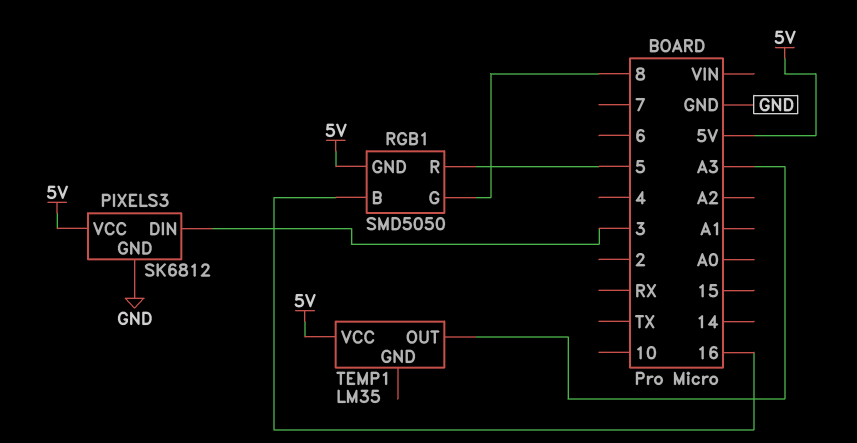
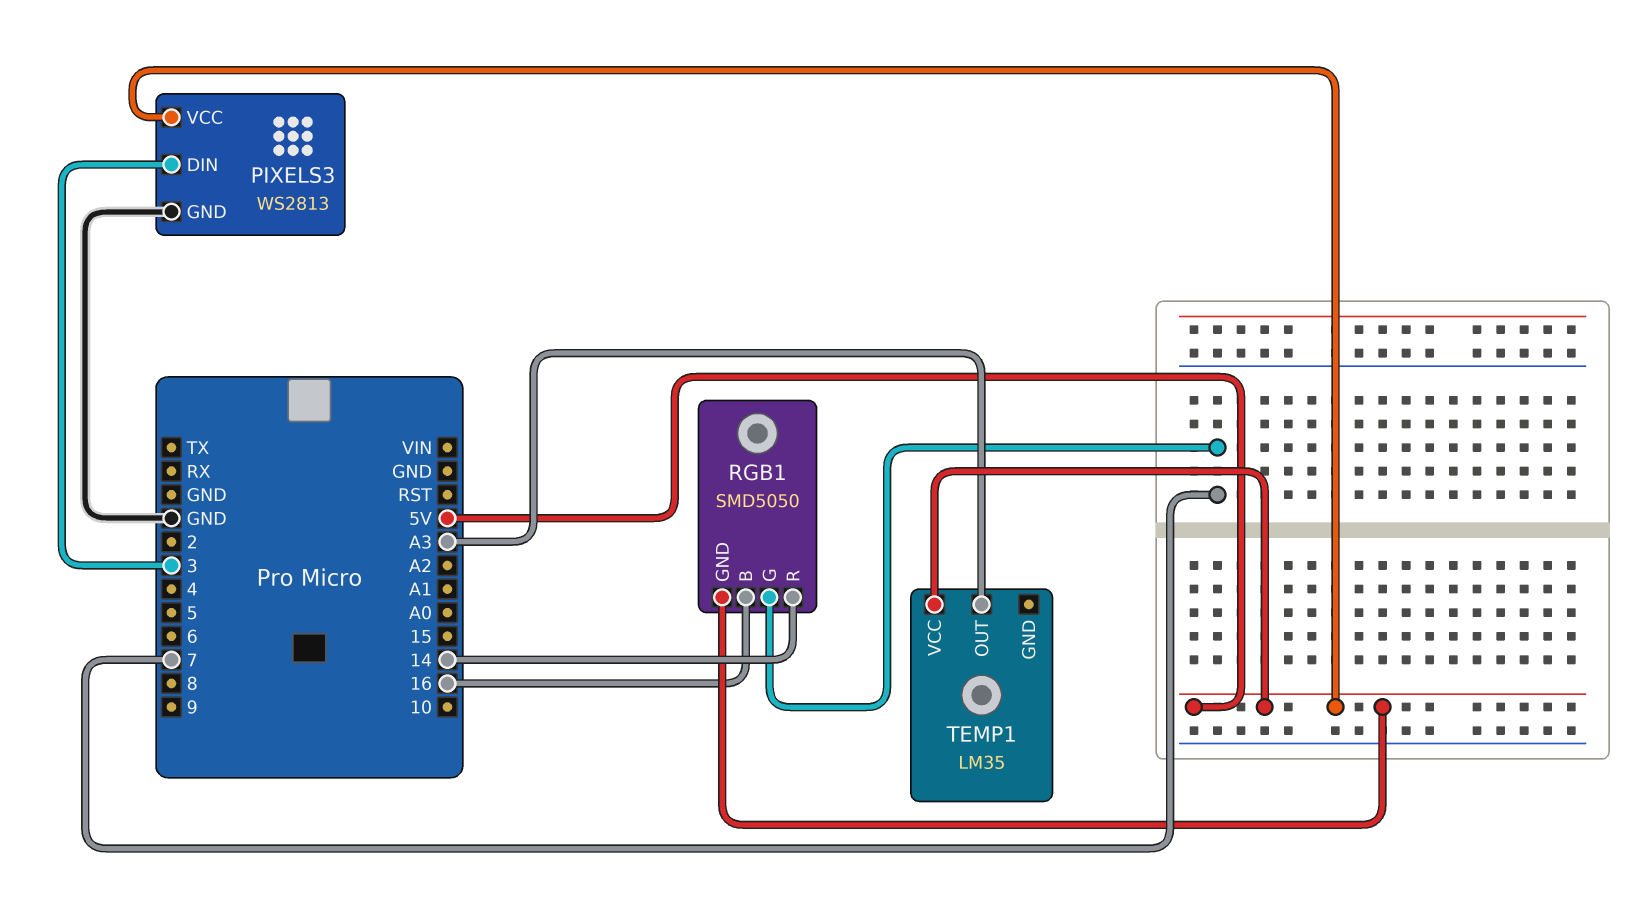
PIXELS3: SK6812 -> WS2813
RGB1 pin G: 8 -> 7
RGB1 pin R: 5 -> 14

